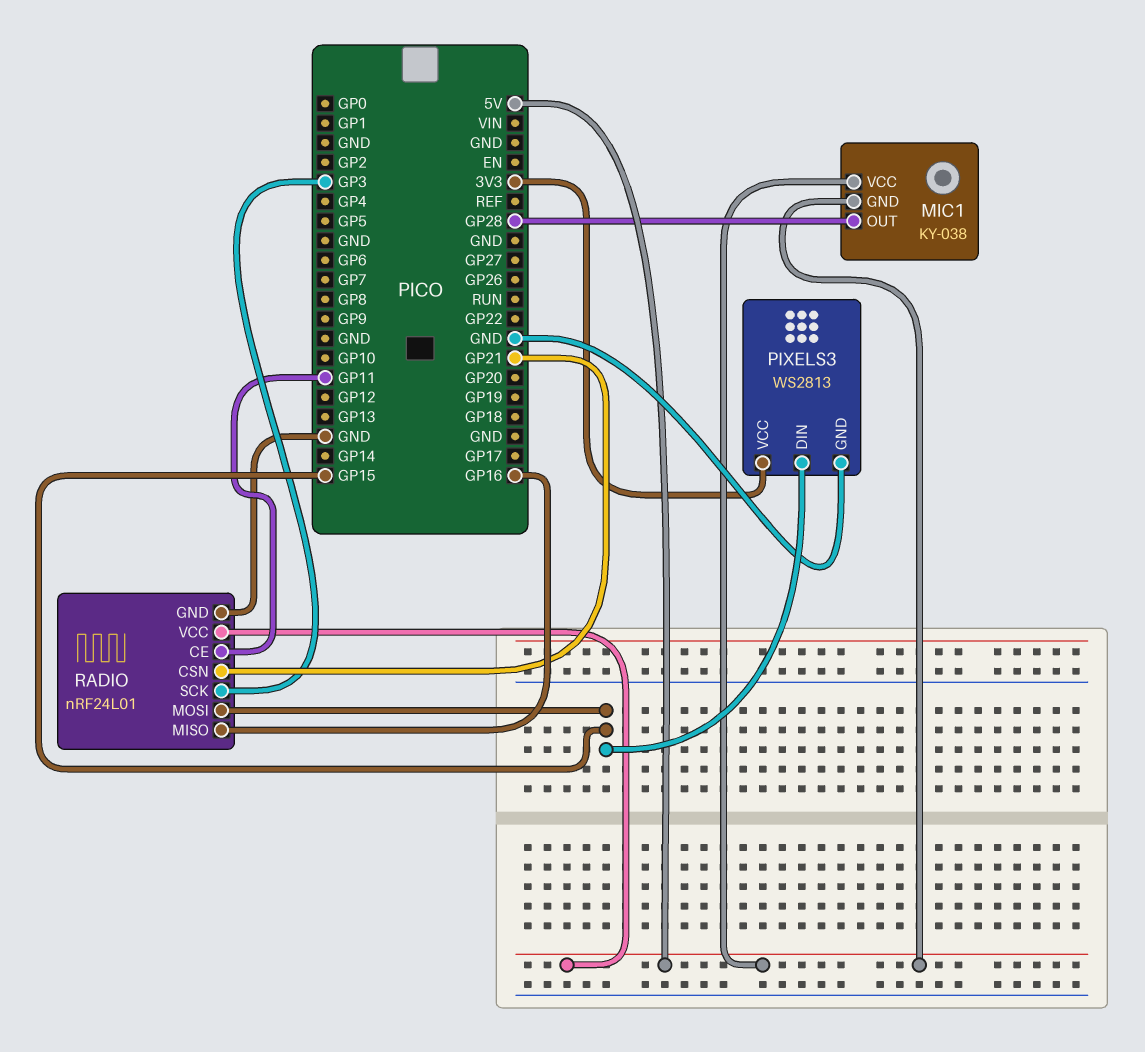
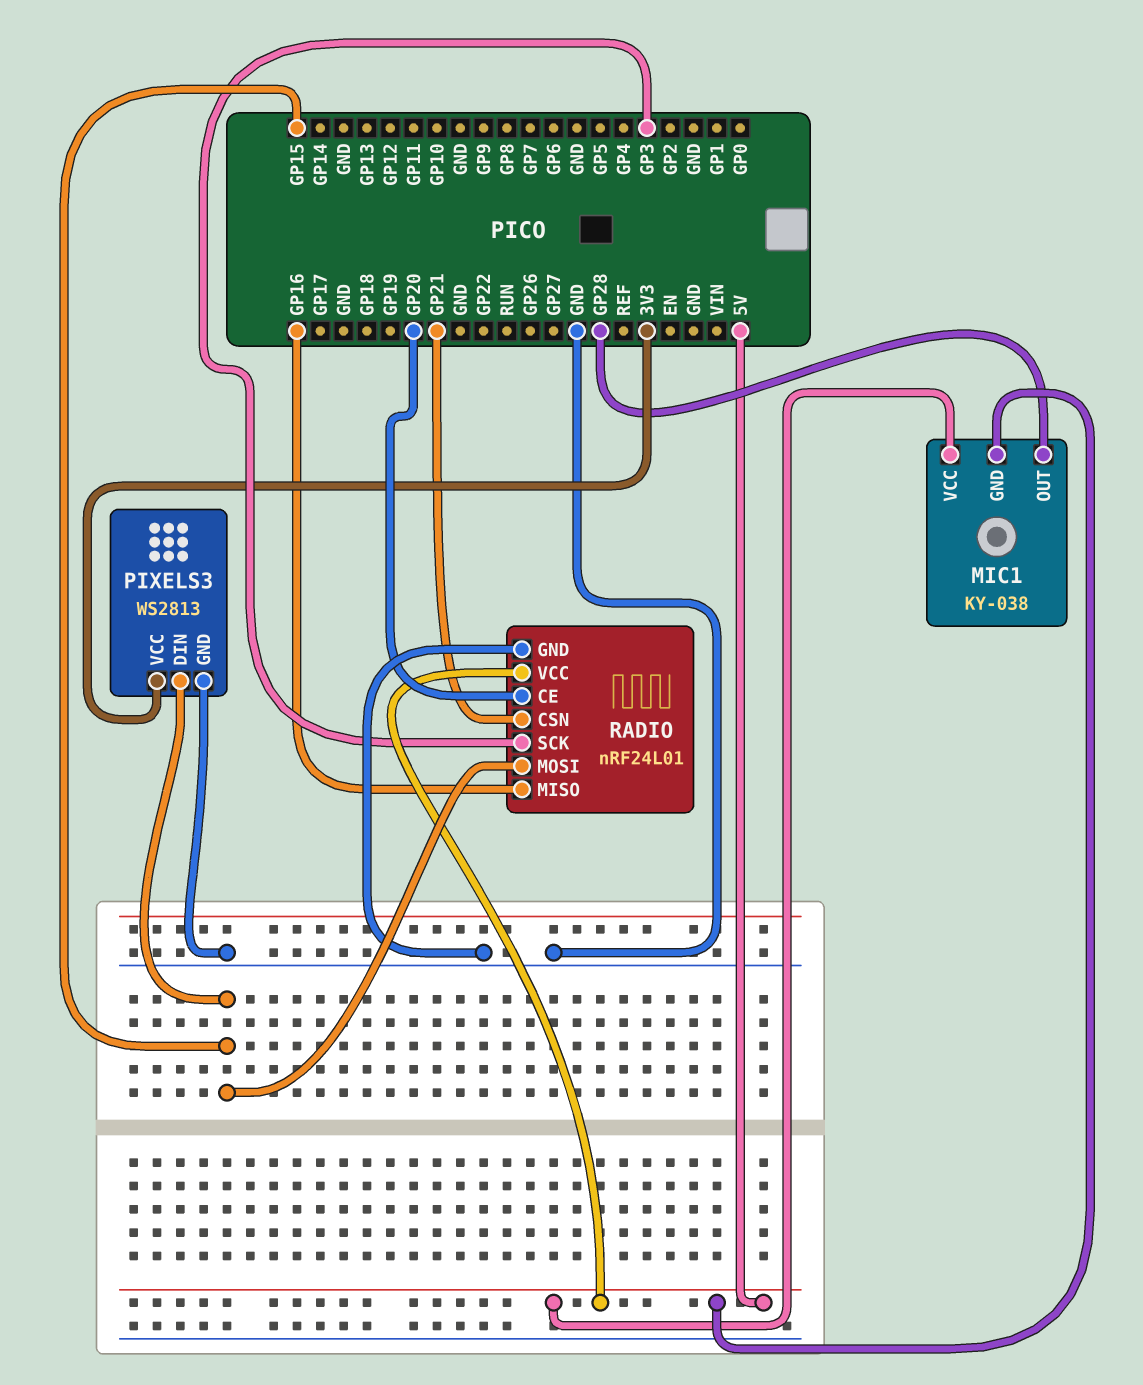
RADIO pin CE: GP11 -> GP20

